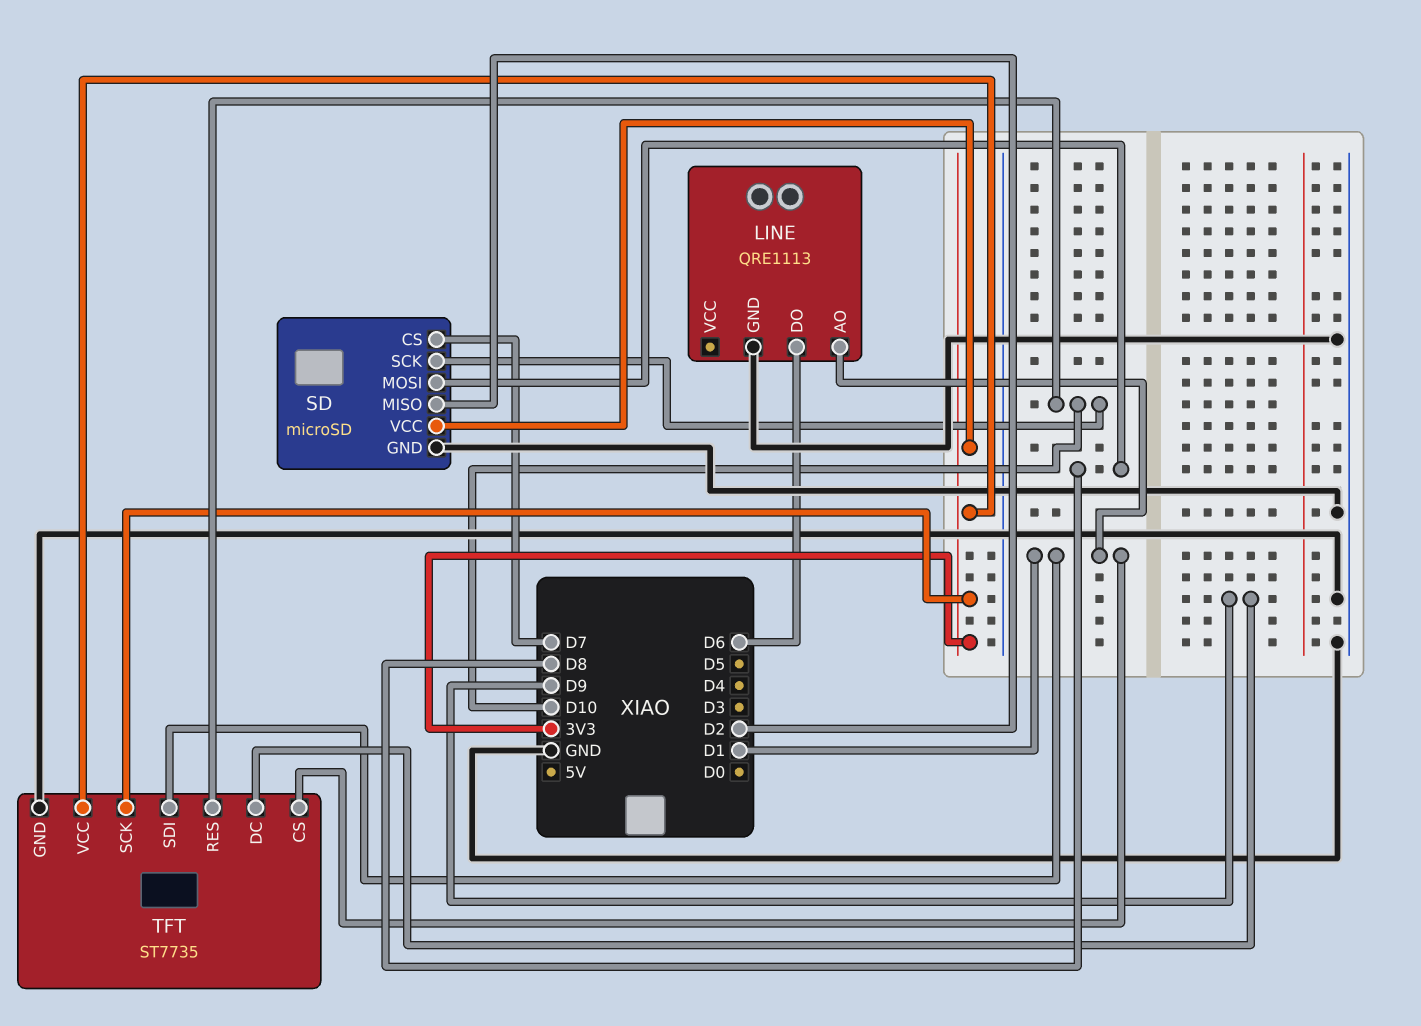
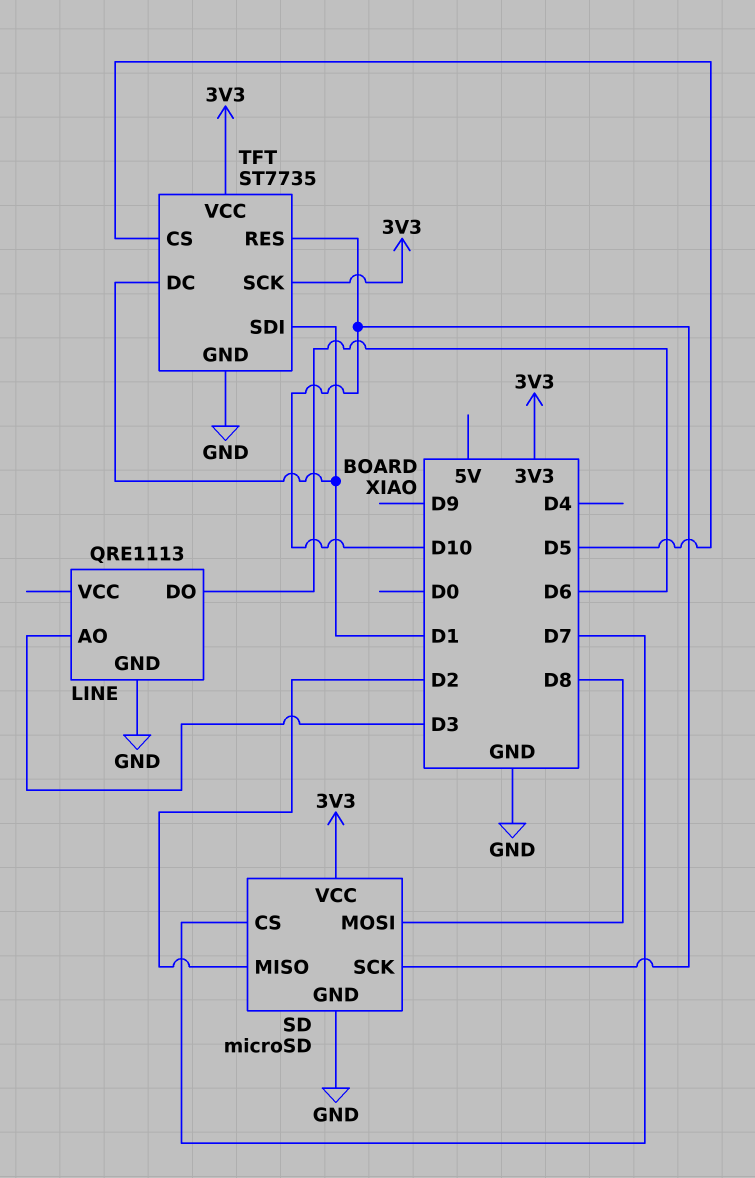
LINE pin AO: D1 -> D3
TFT pin CS: D1 -> D5
TFT pin DC: D9 -> D1

